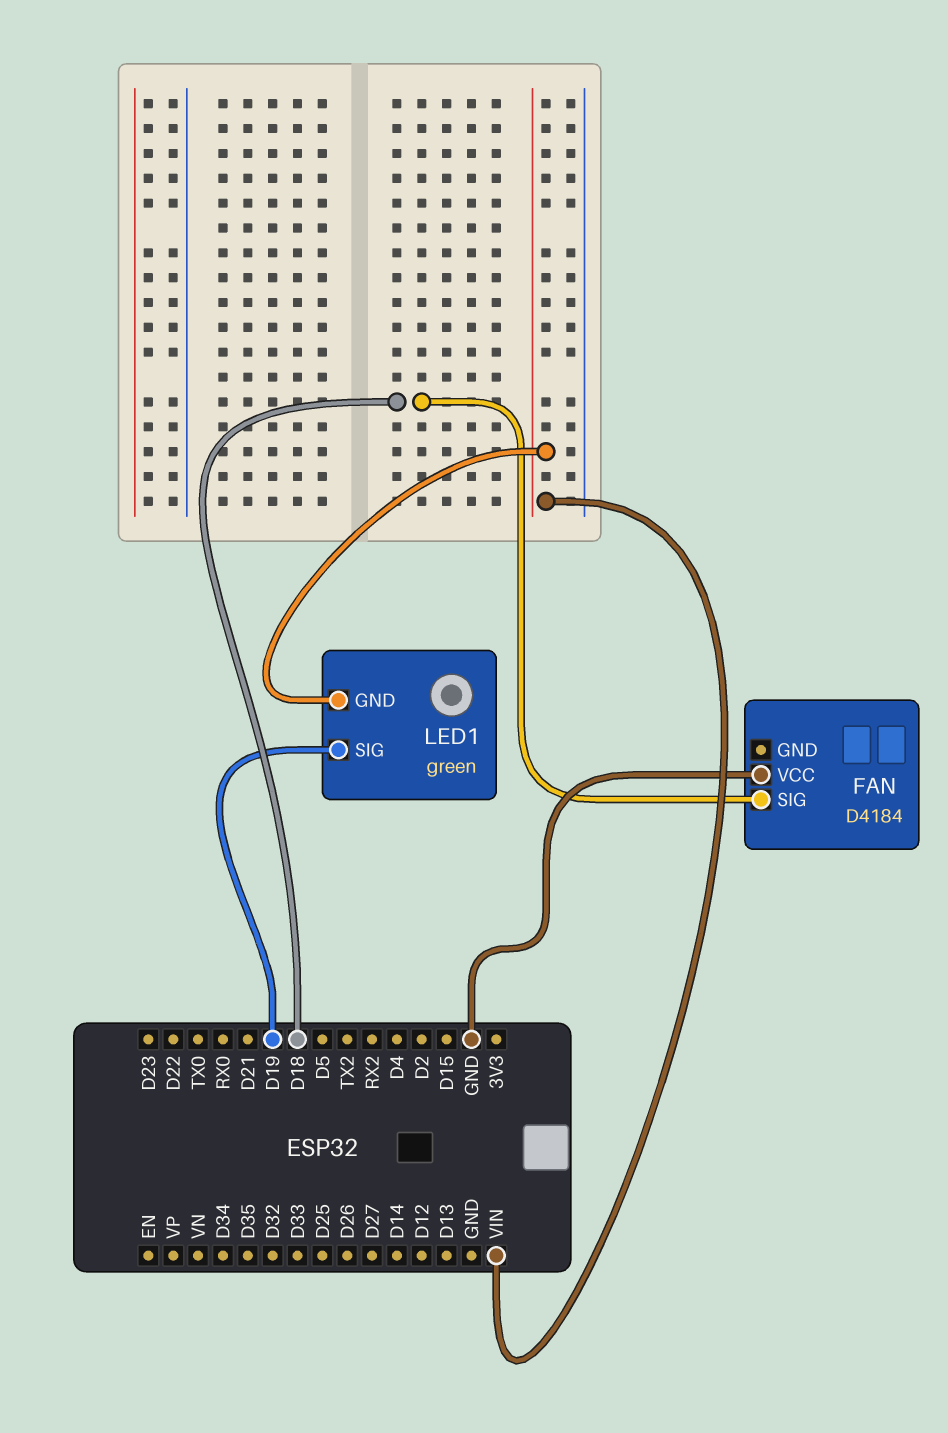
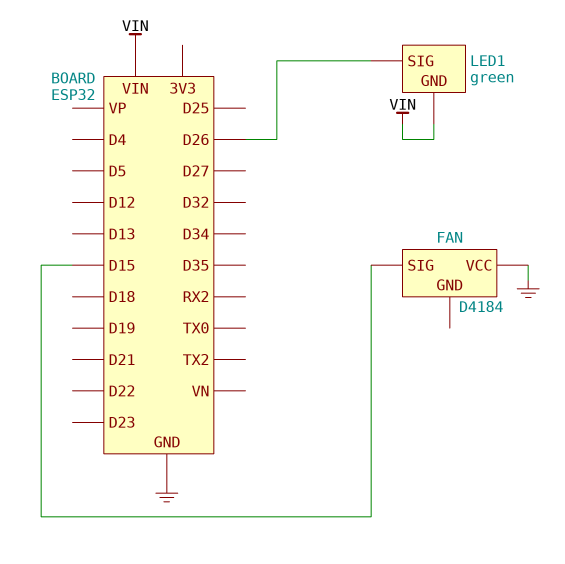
FAN pin SIG: D18 -> D15
LED1 pin SIG: D19 -> D26

